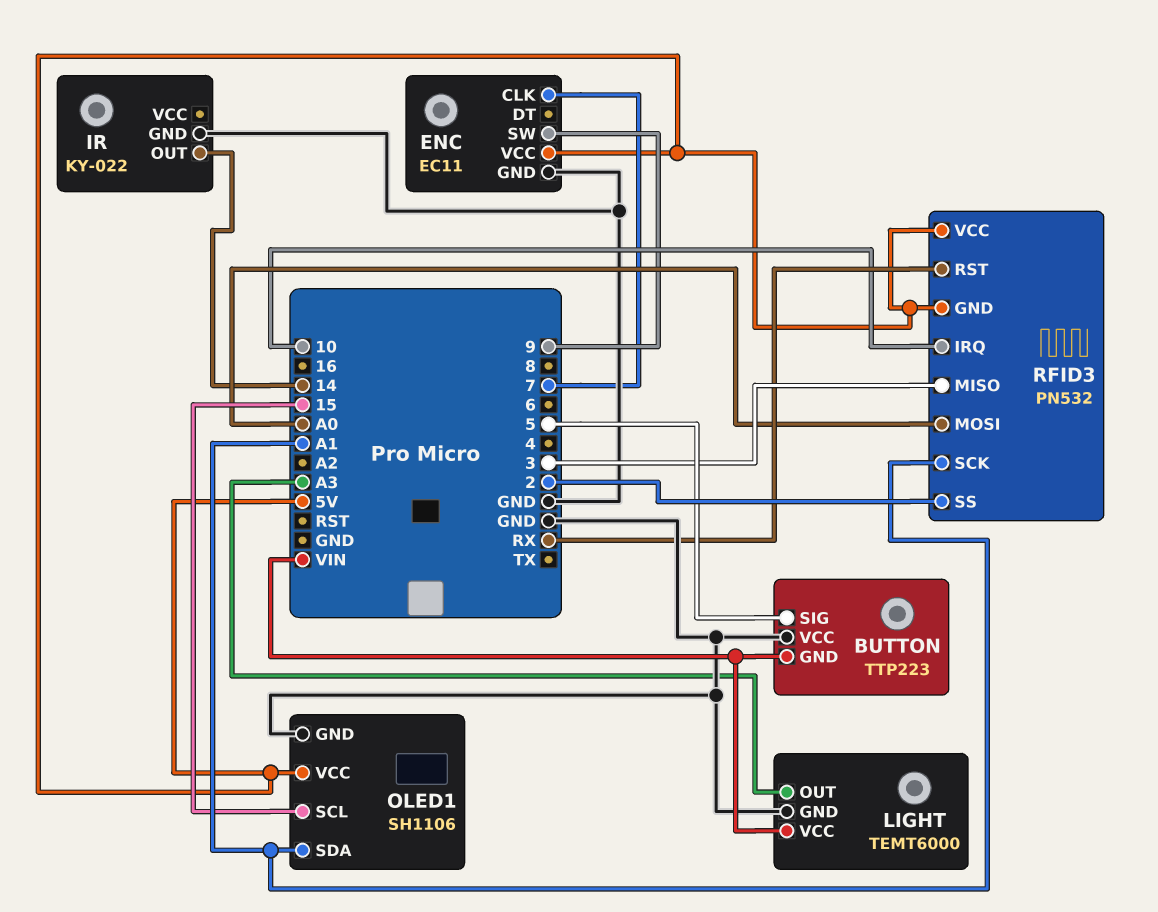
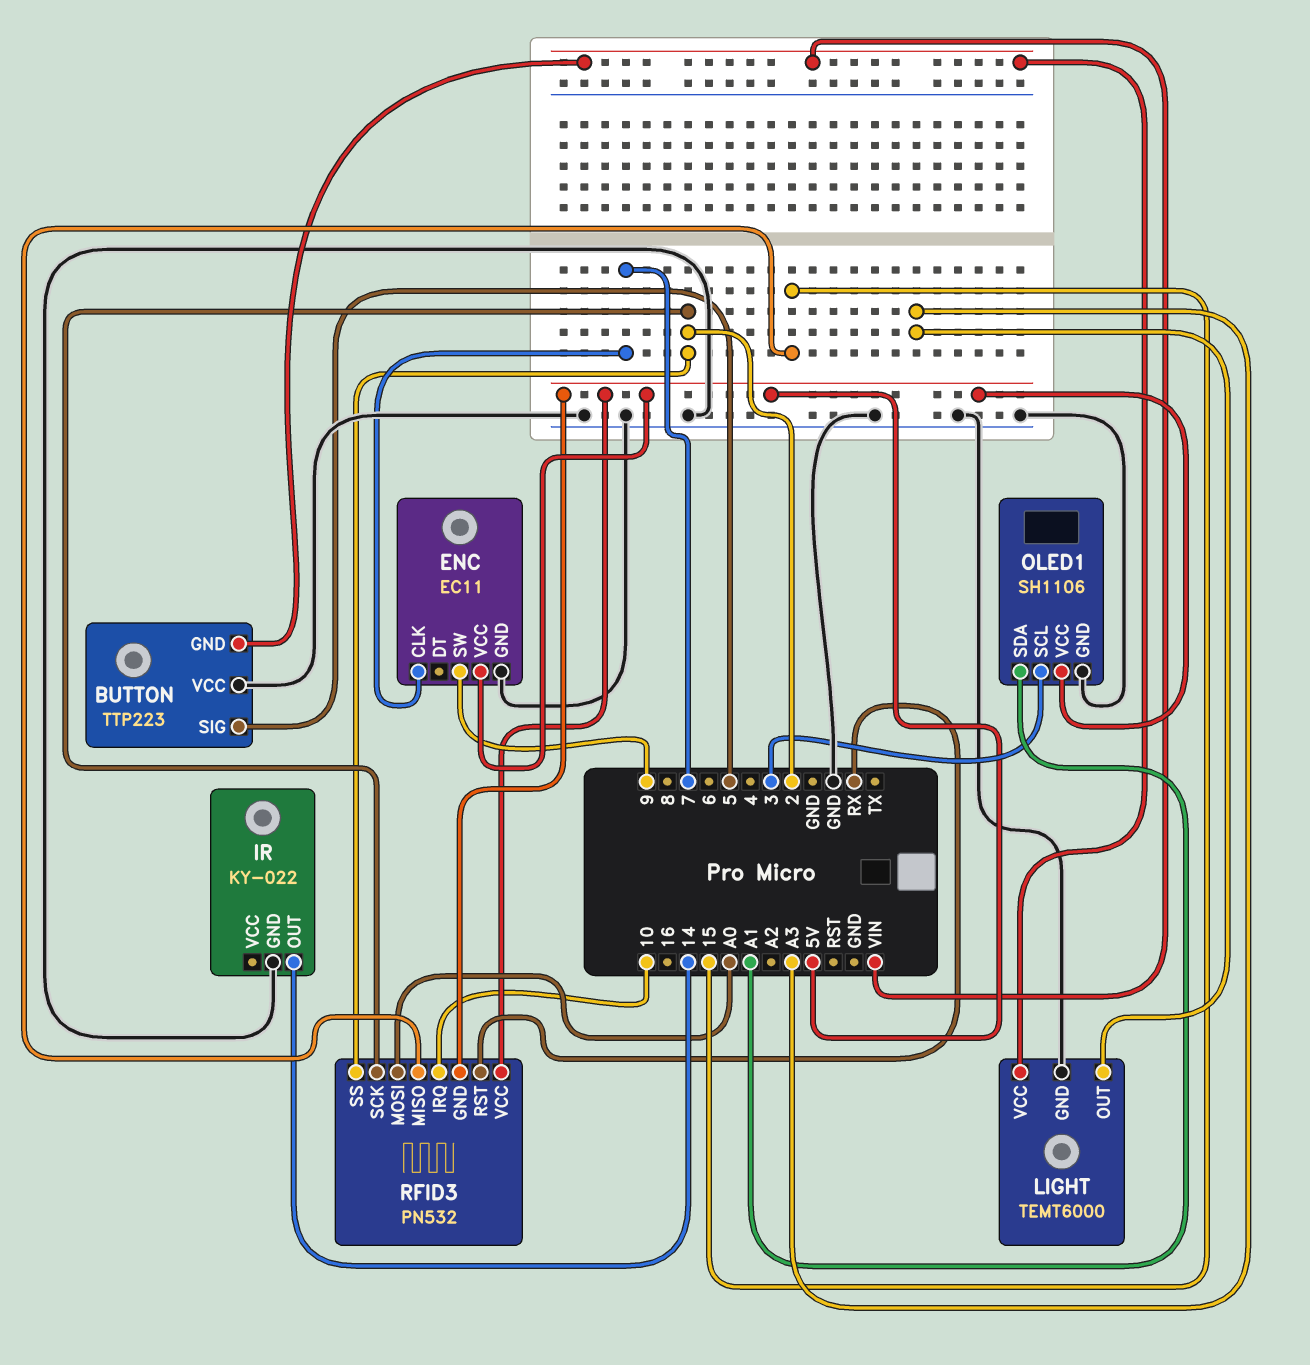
OLED1 pin SCL: 15 -> 3
RFID3 pin MISO: 3 -> 15
RFID3 pin SCK: A1 -> 2

